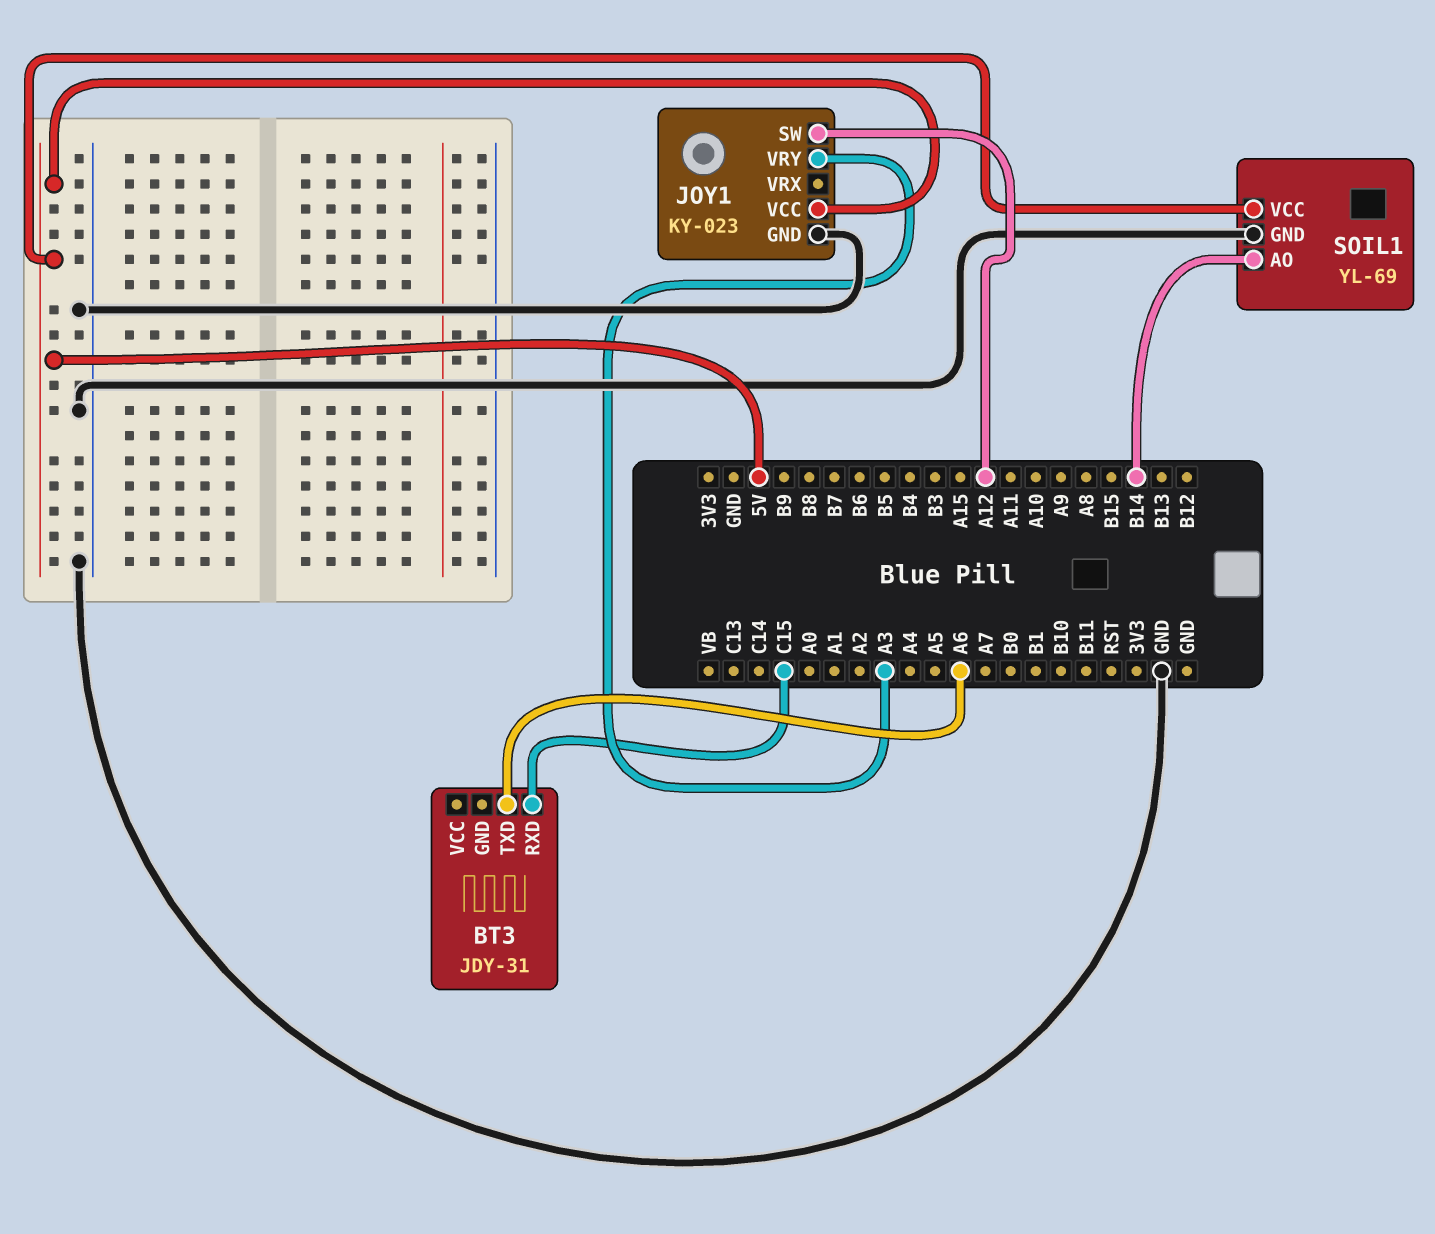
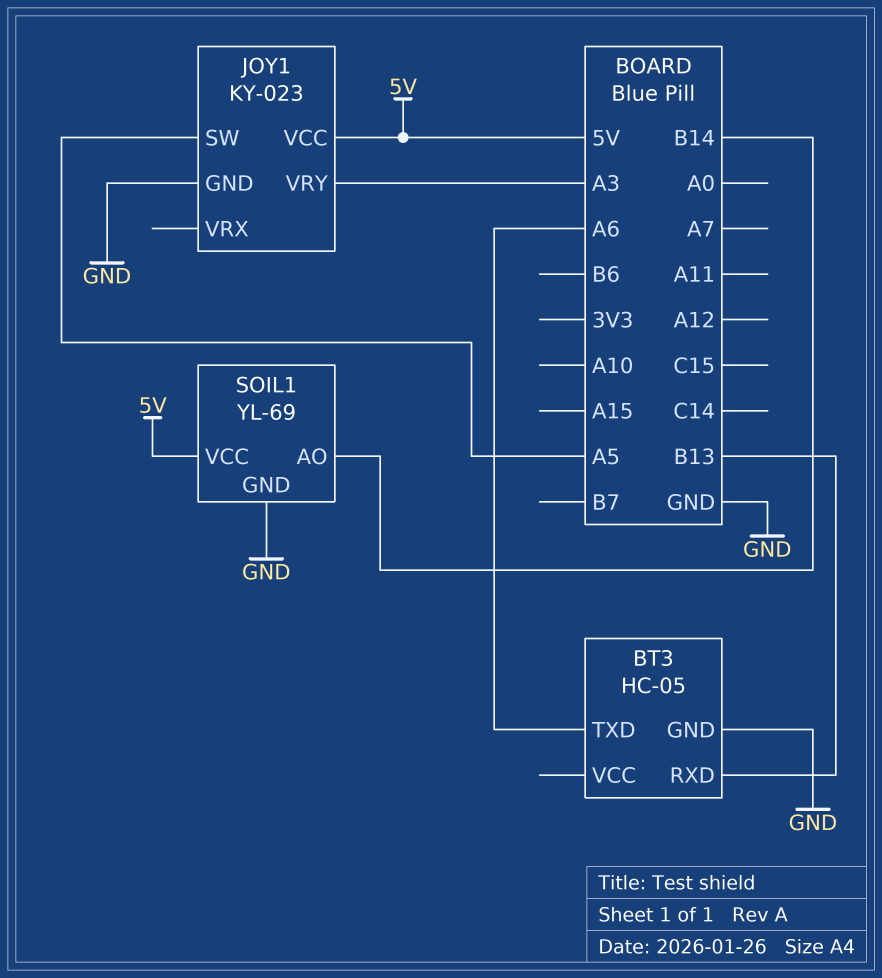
BT3: JDY-31 -> HC-05
BT3 pin GND: none -> GND
BT3 pin RXD: C15 -> B13
JOY1 pin SW: A12 -> A5

